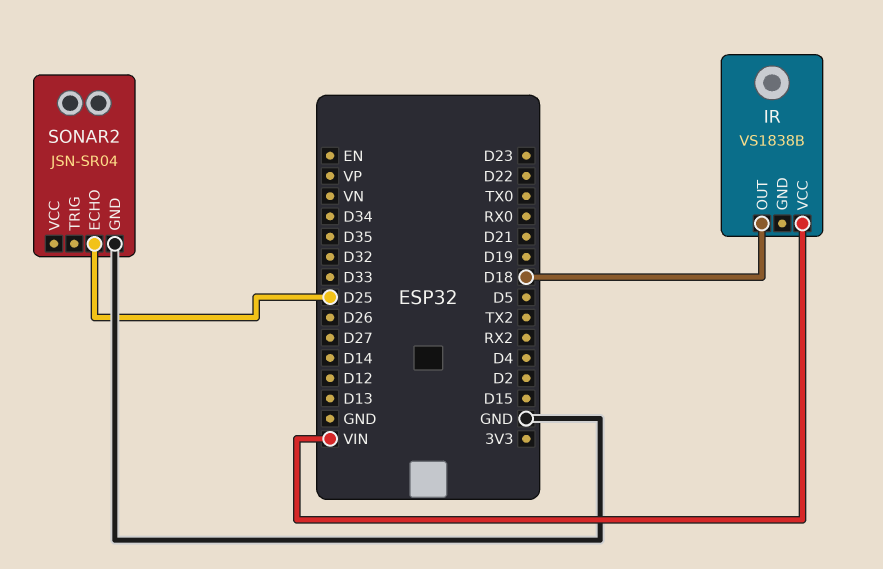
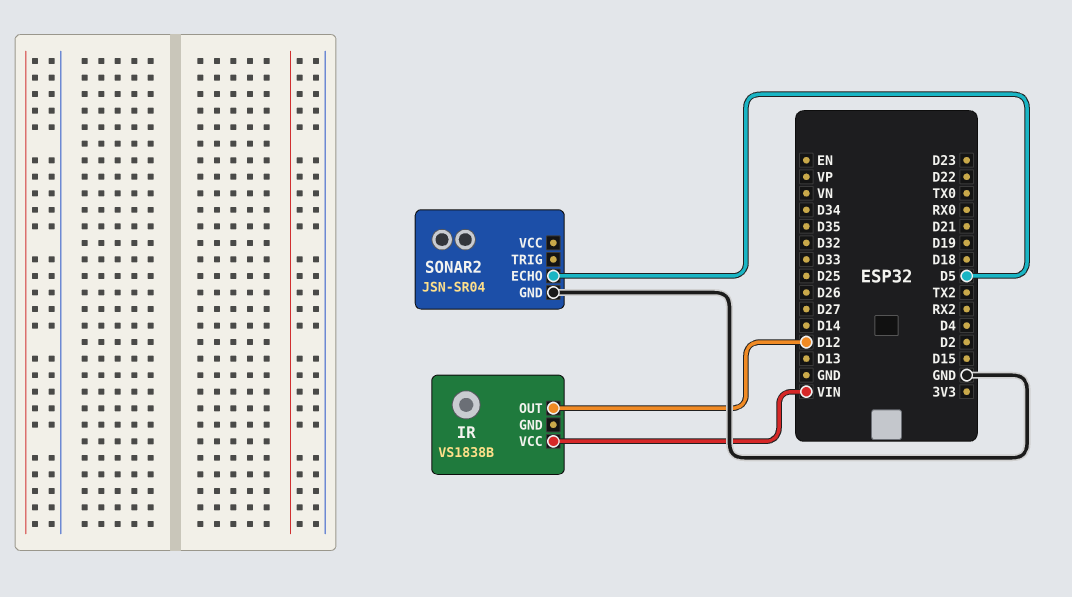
IR pin OUT: D18 -> D12
SONAR2 pin ECHO: D25 -> D5

